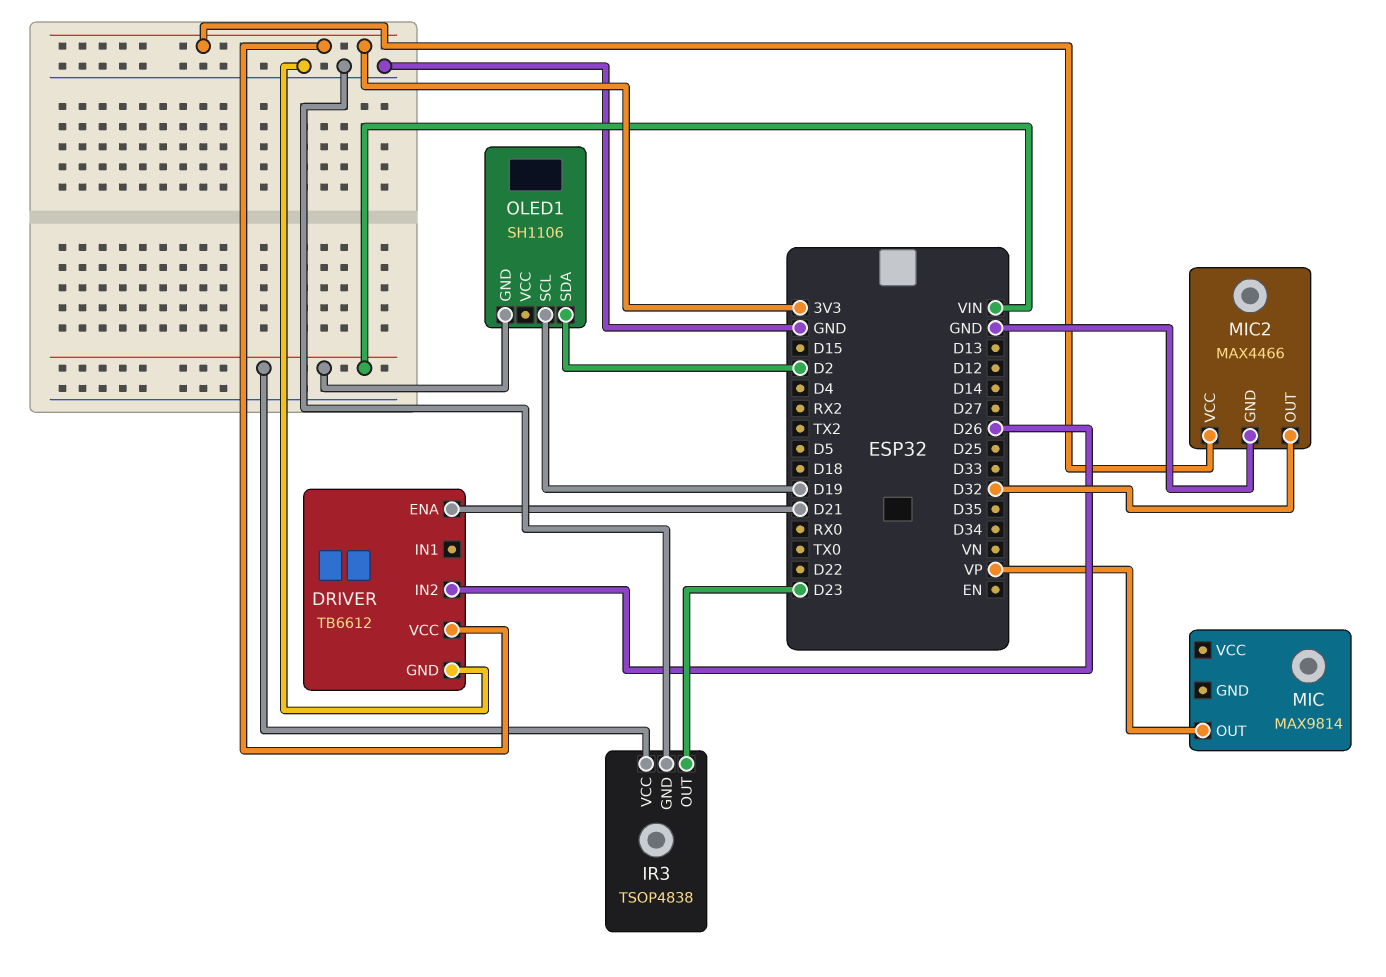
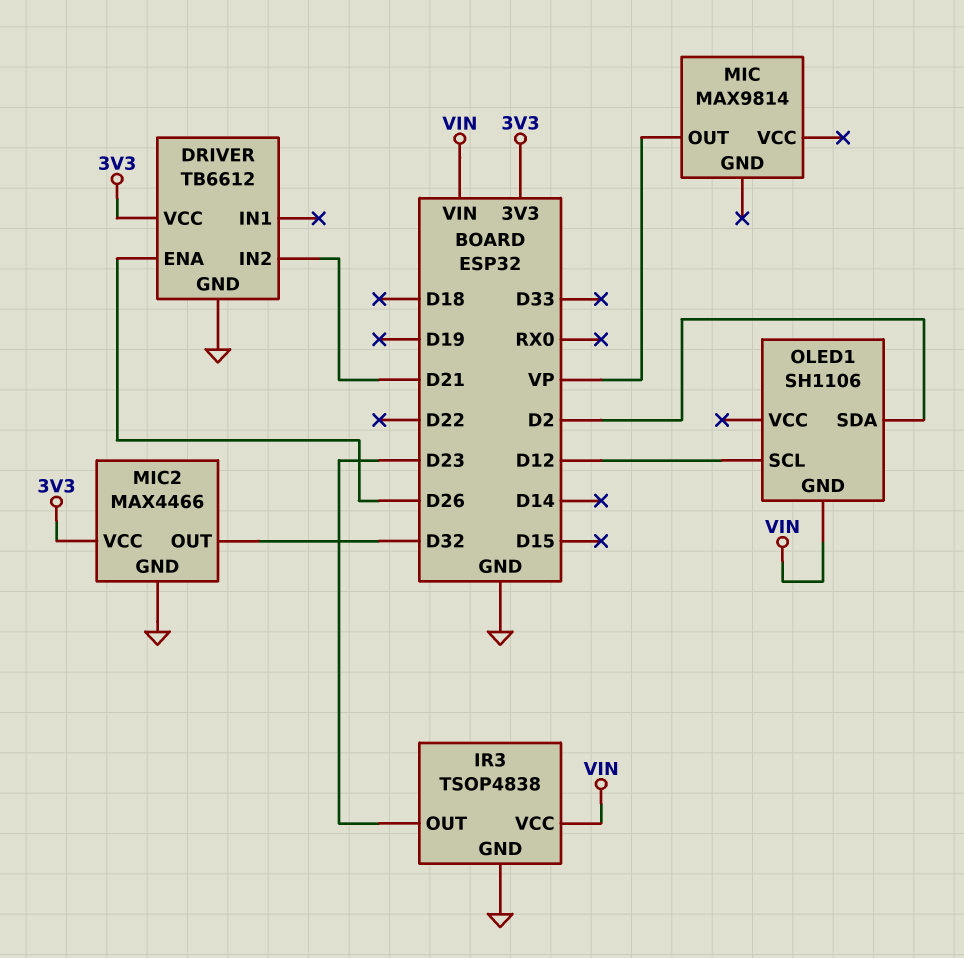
DRIVER pin ENA: D21 -> D26
DRIVER pin IN2: D26 -> D21
OLED1 pin SCL: D19 -> D12

